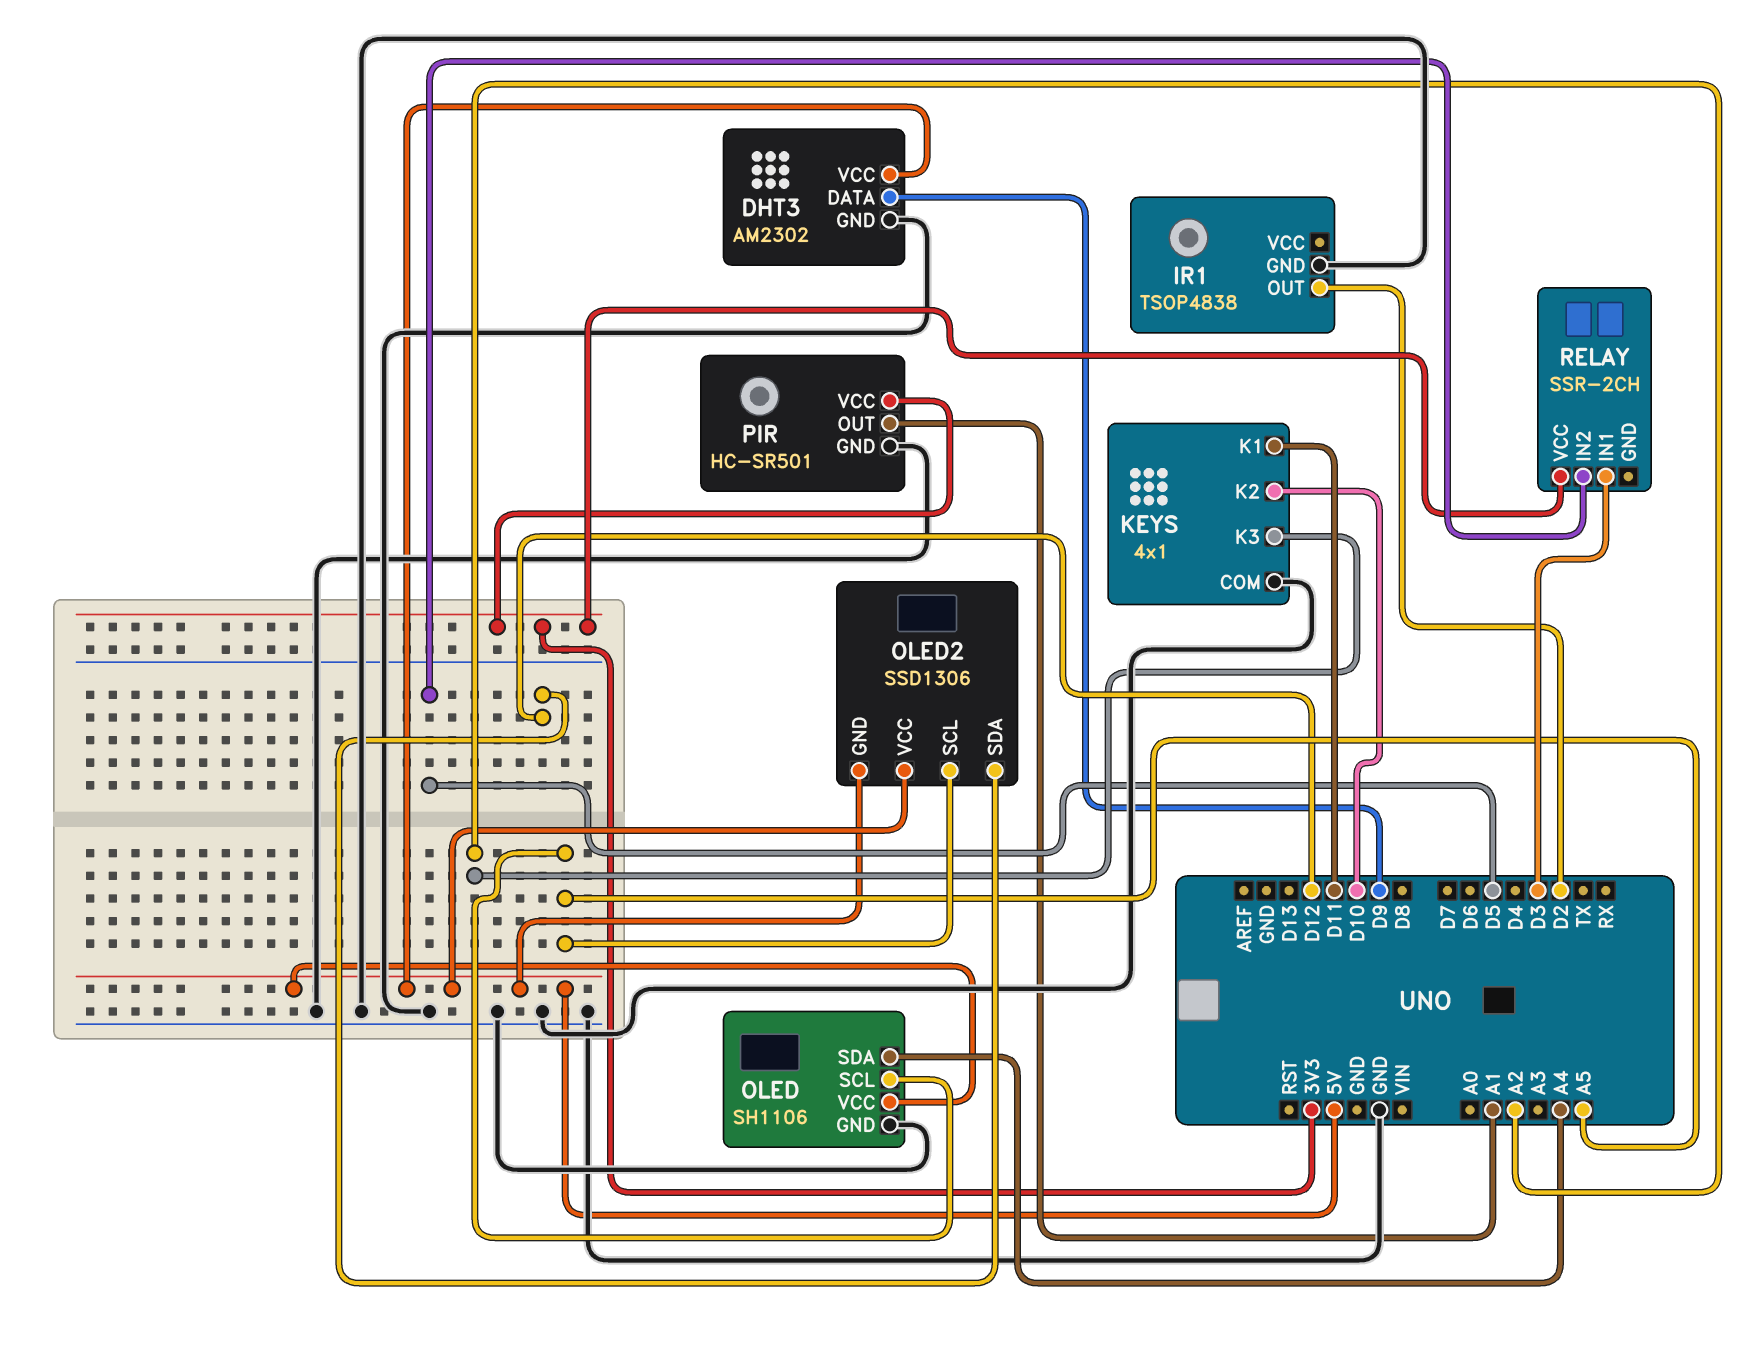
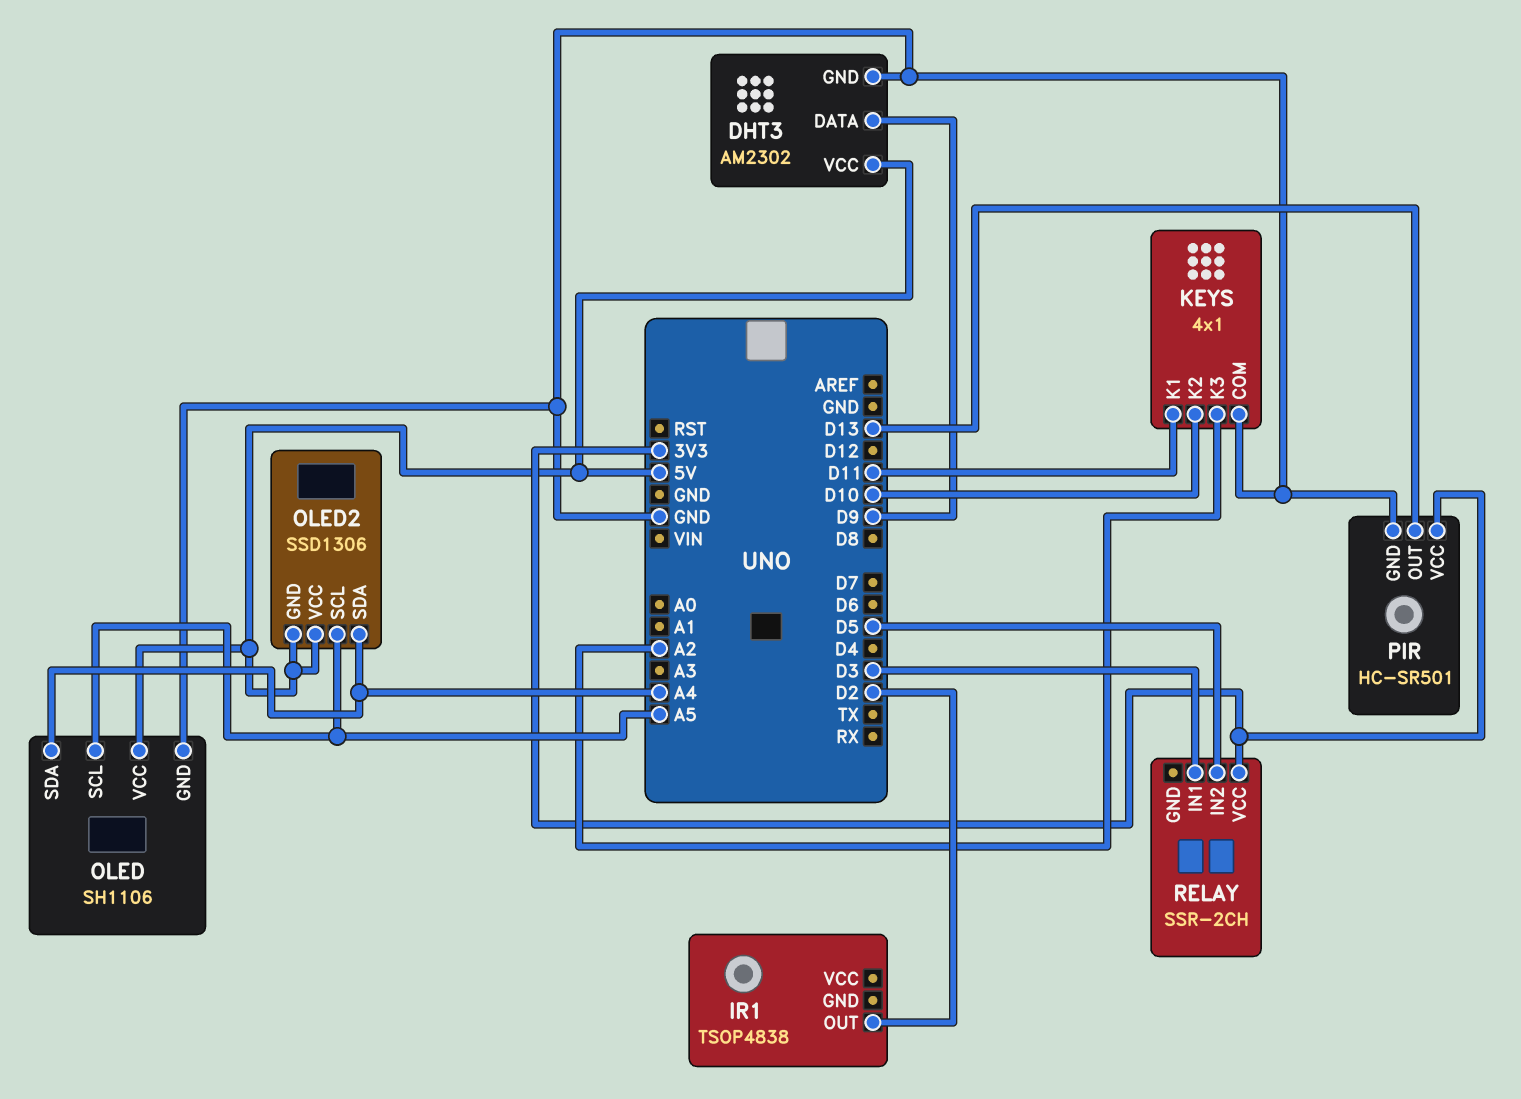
IR1 pin GND: GND -> none
OLED2 pin SDA: D12 -> A4
PIR pin OUT: A1 -> D13

